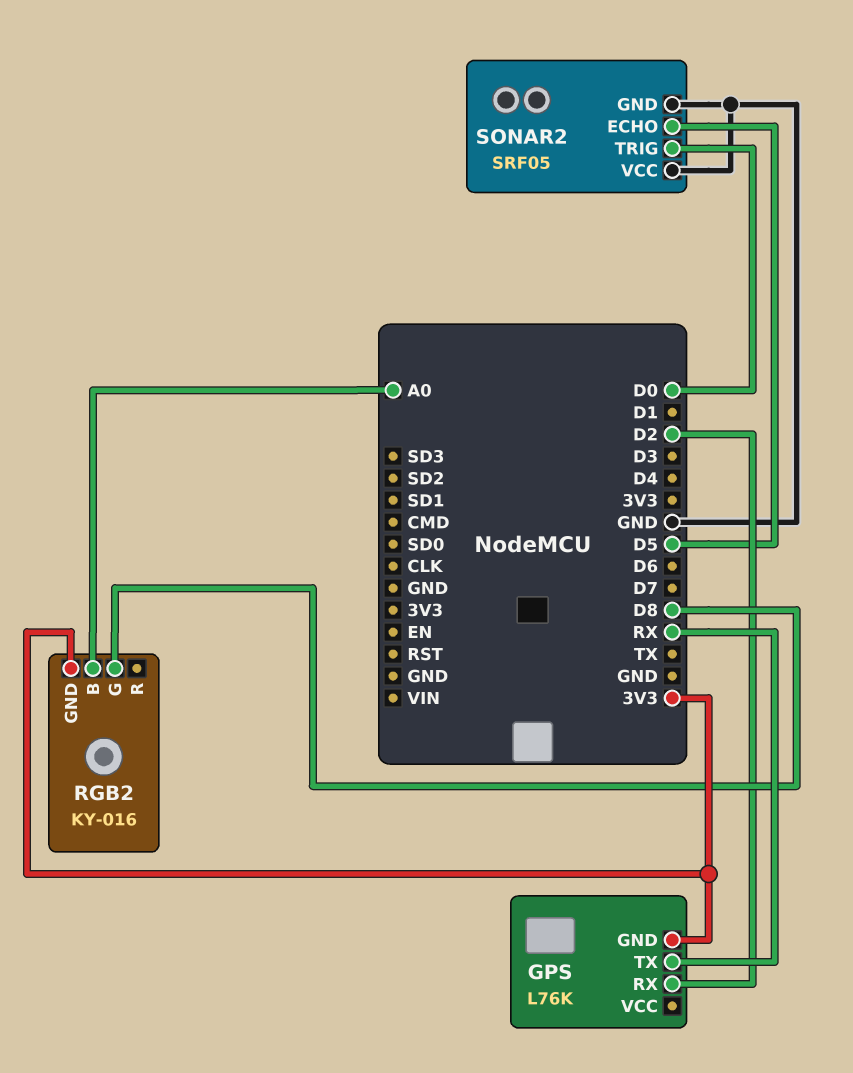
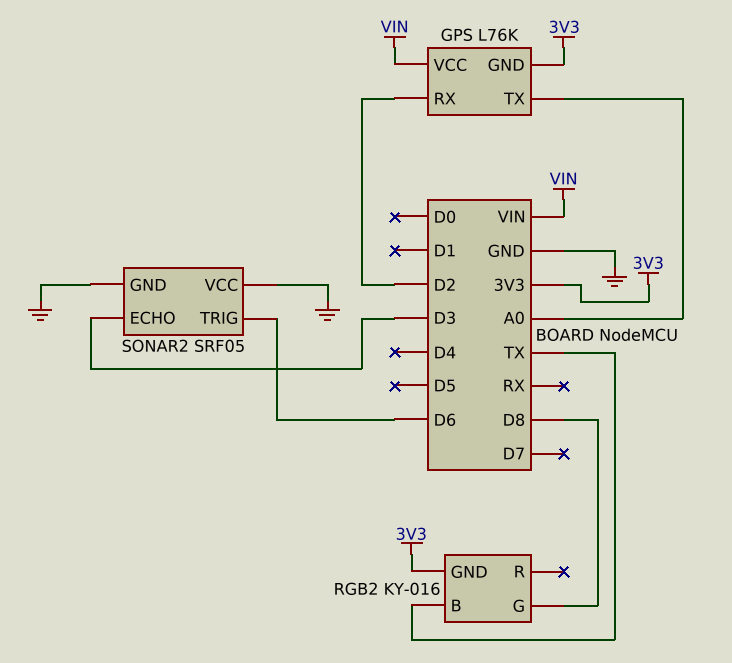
GPS pin TX: RX -> A0
GPS pin VCC: none -> VIN
RGB2 pin B: A0 -> TX
SONAR2 pin ECHO: D5 -> D3
SONAR2 pin TRIG: D0 -> D6

